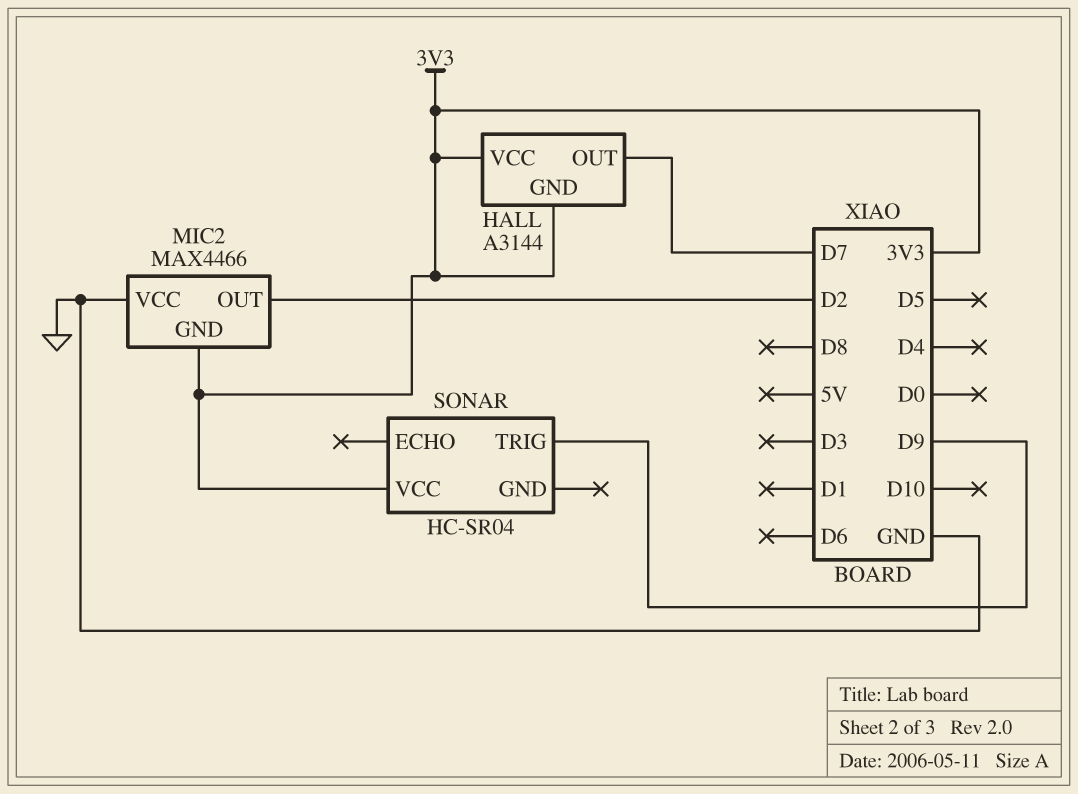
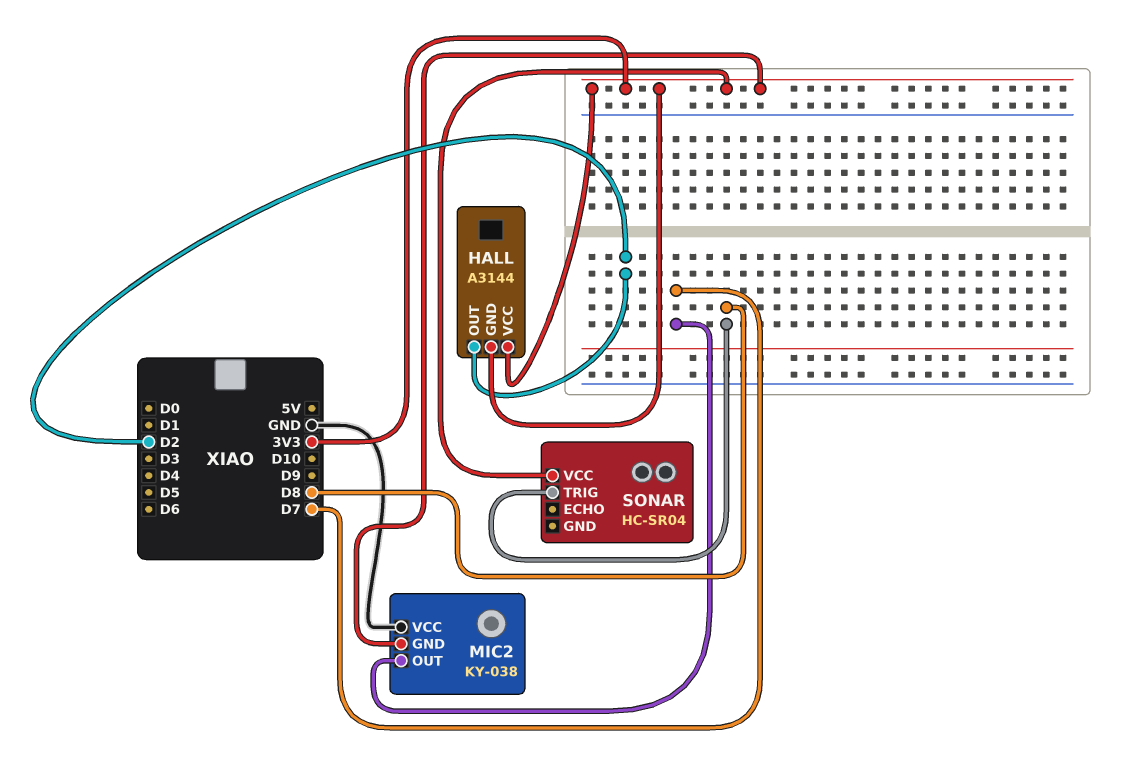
HALL pin OUT: D7 -> D2
MIC2: MAX4466 -> KY-038
MIC2 pin OUT: D2 -> D7
SONAR pin TRIG: D9 -> D8

